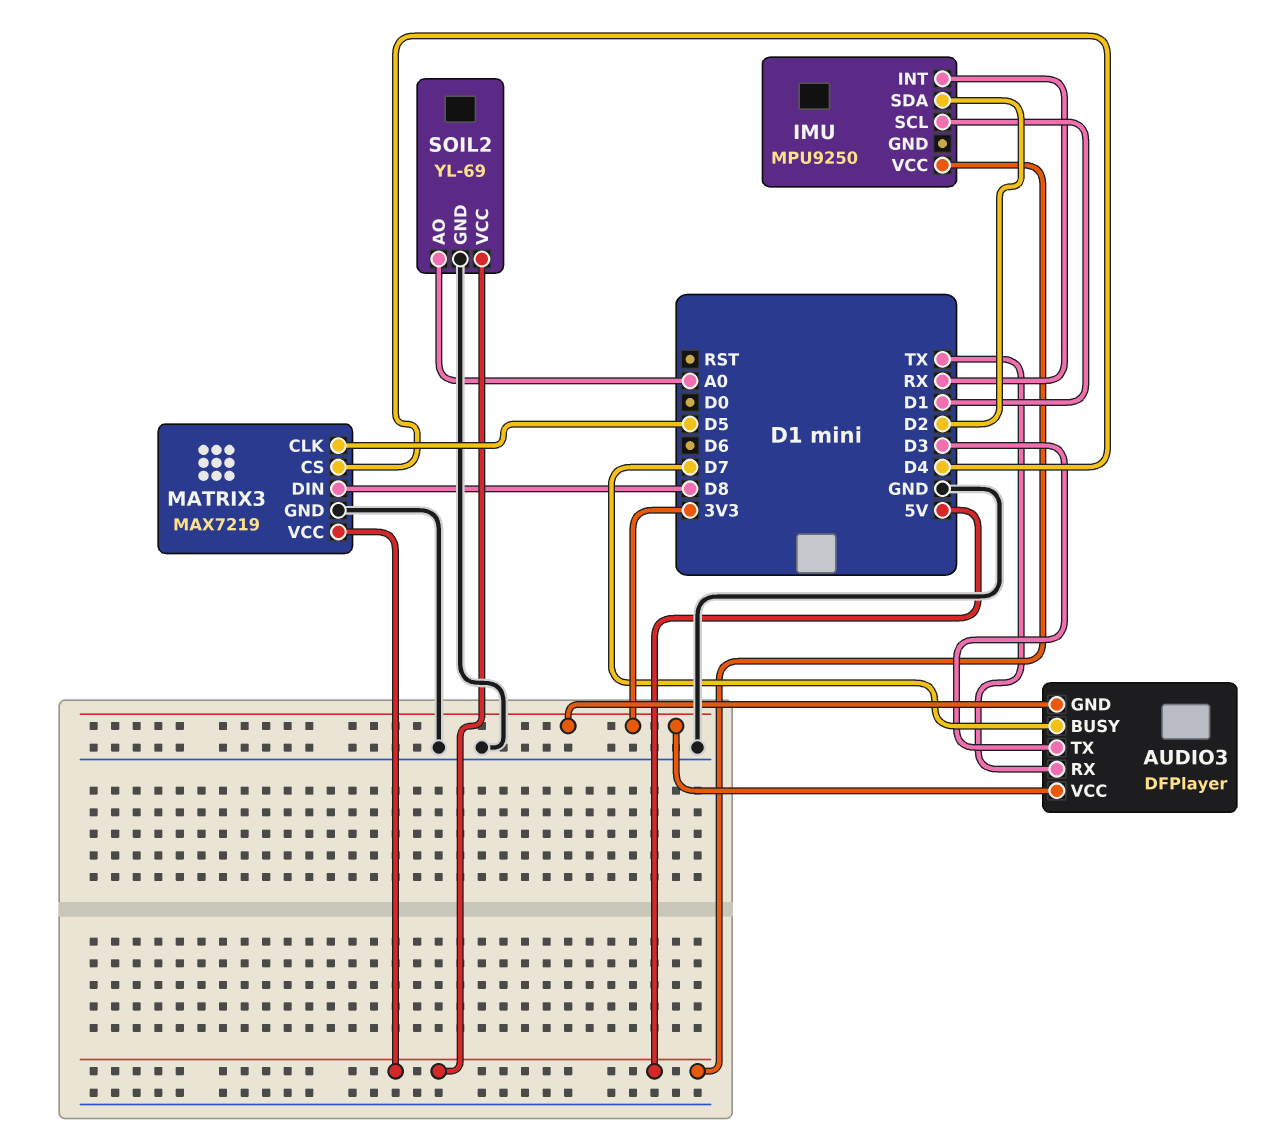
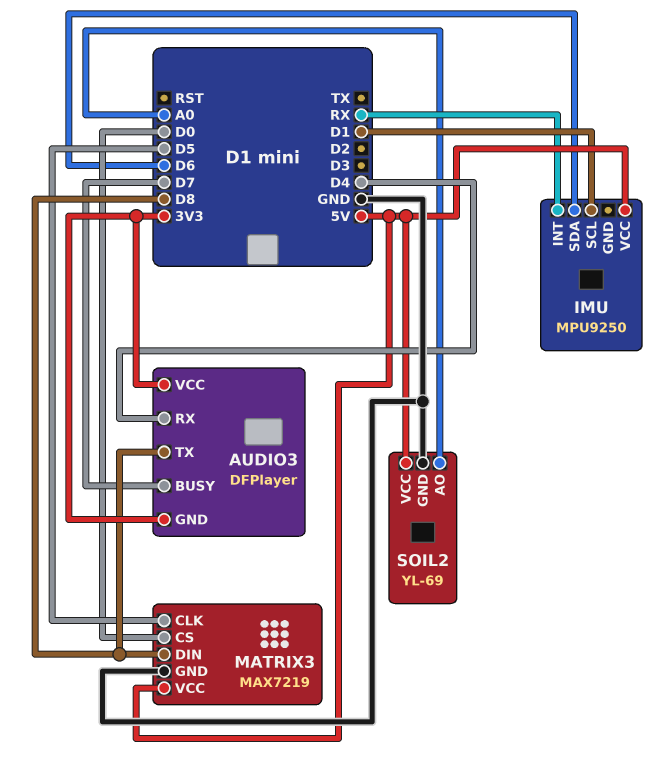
AUDIO3 pin RX: TX -> D4
AUDIO3 pin TX: D3 -> D8
IMU pin SDA: D2 -> D6
MATRIX3 pin CS: D4 -> D0

